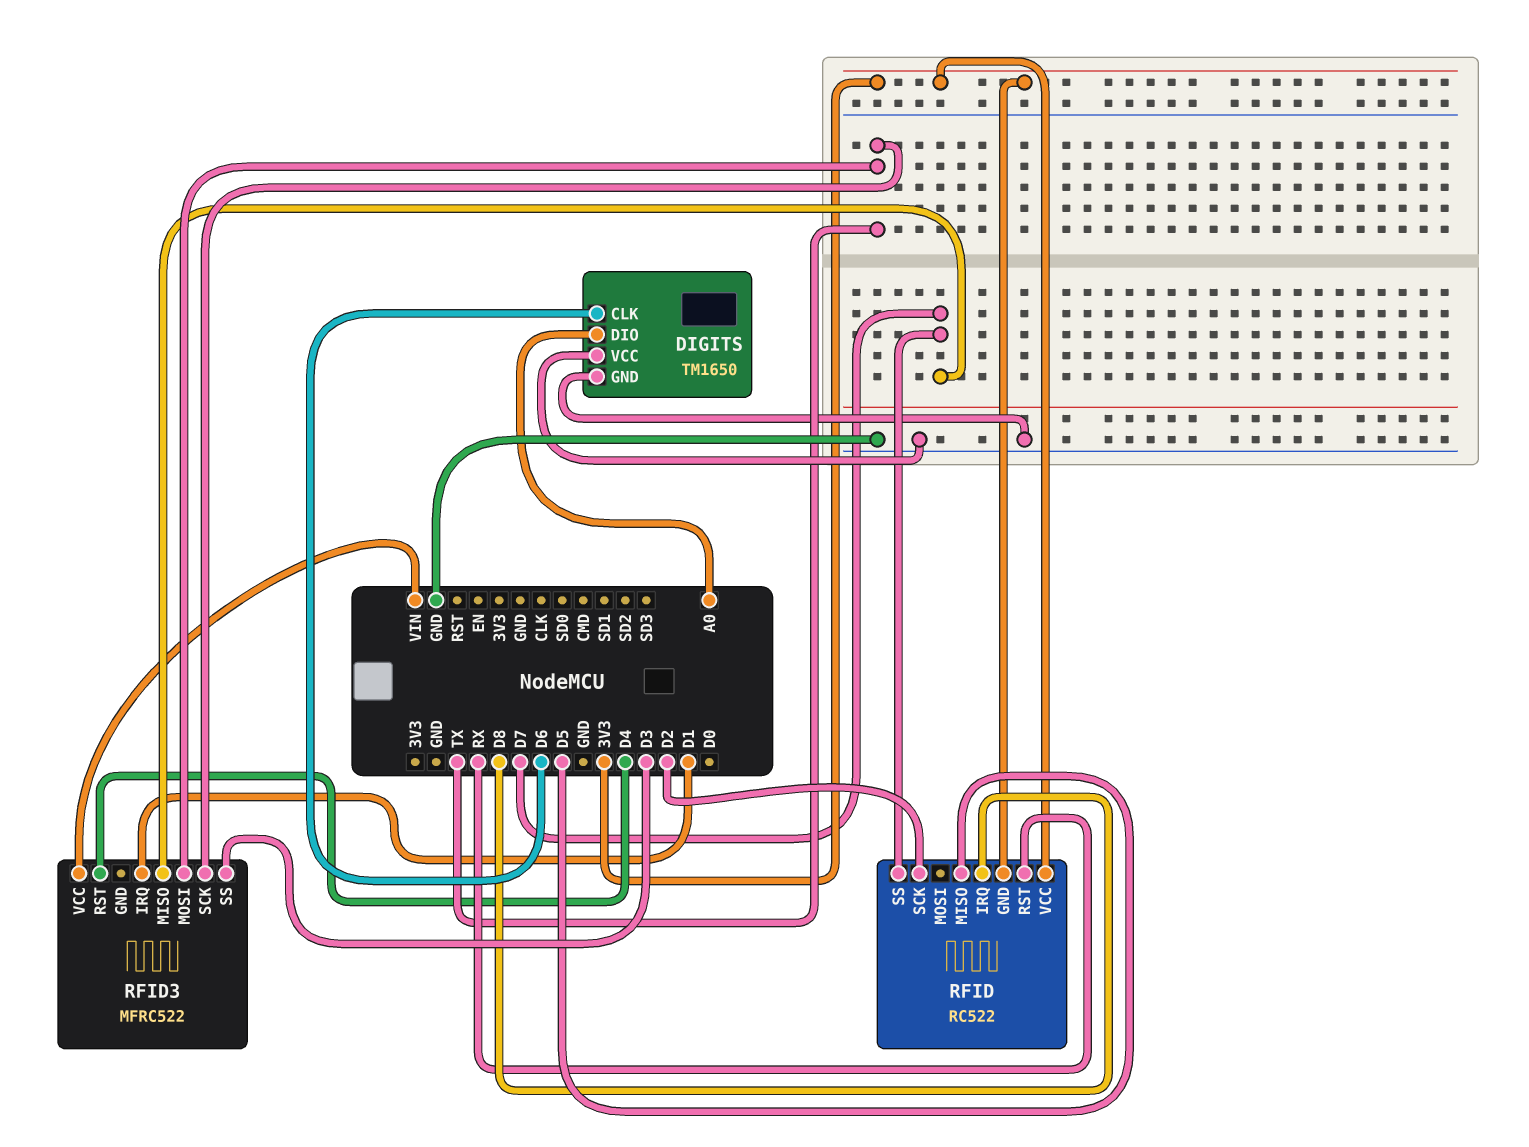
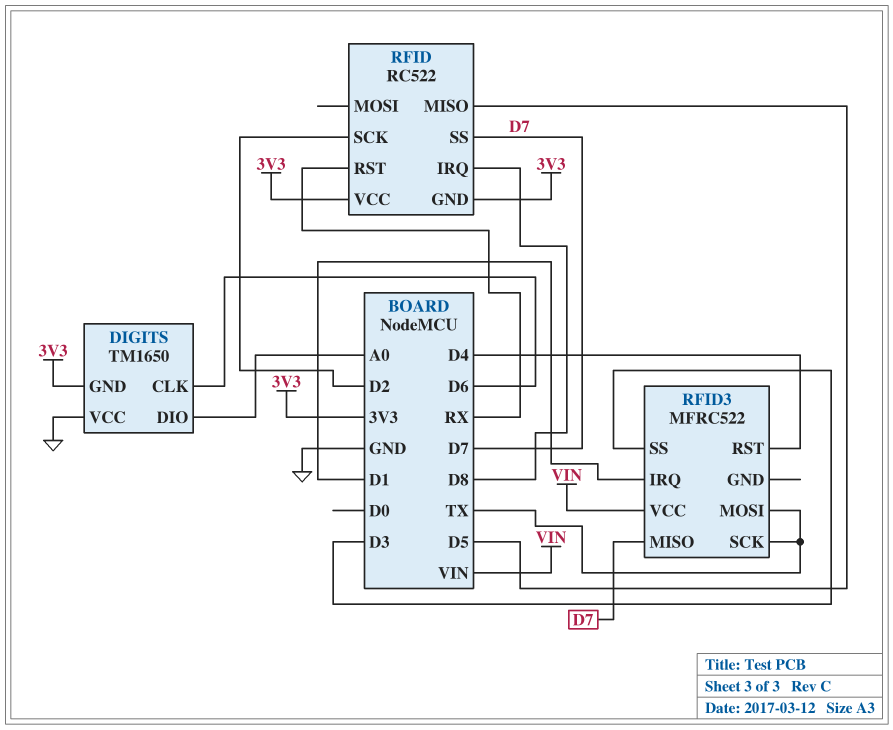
DIGITS pin GND: GND -> 3V3

